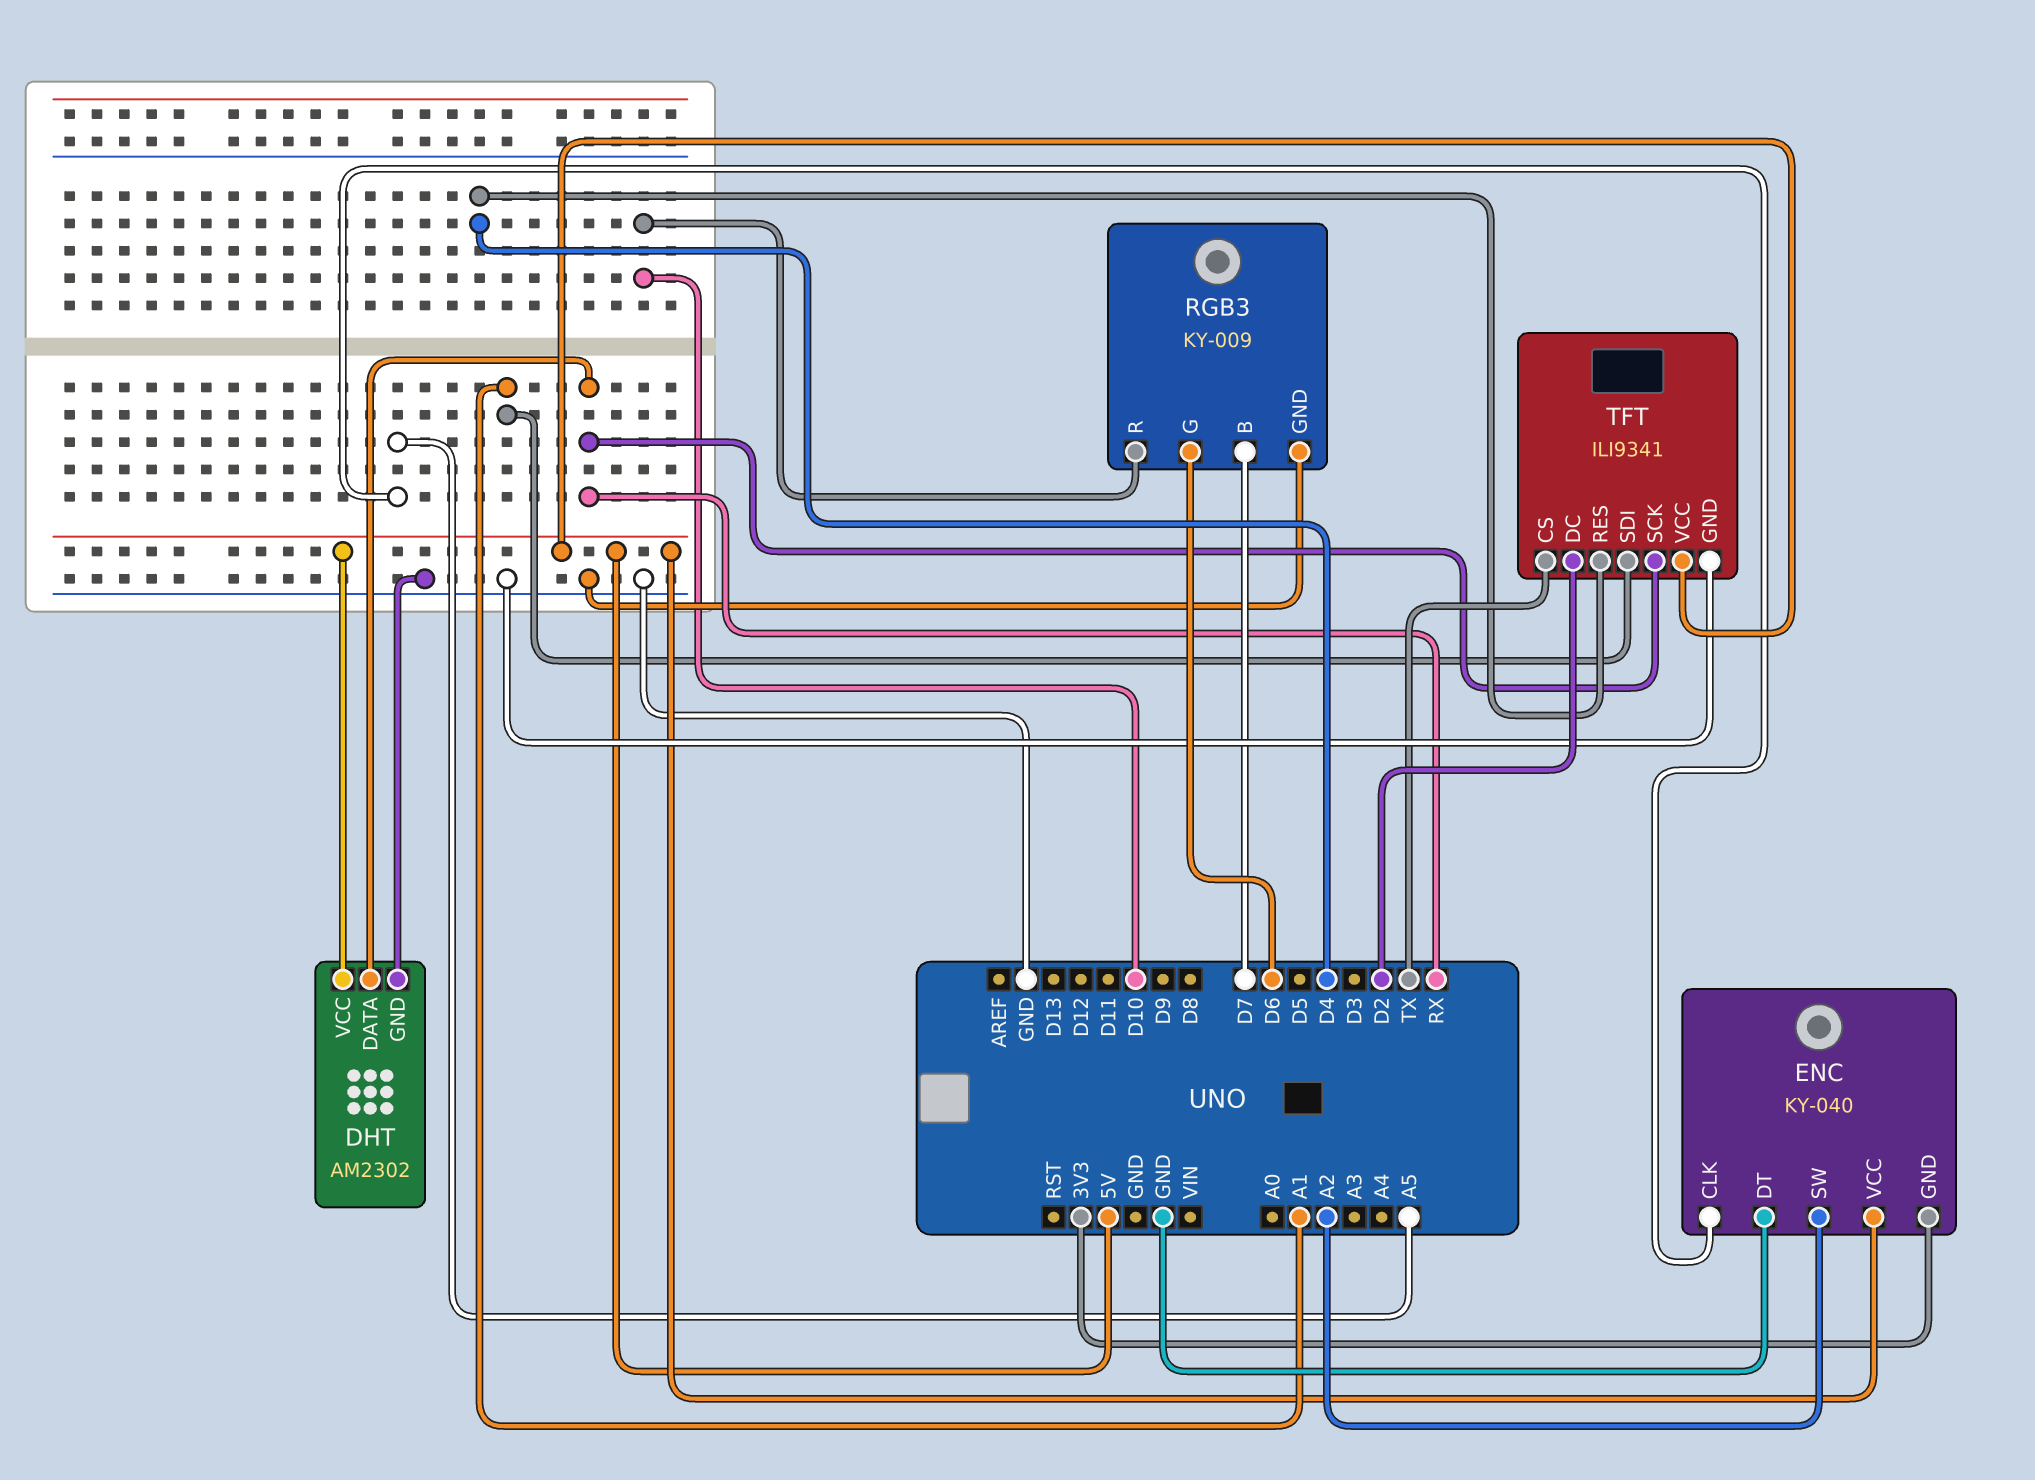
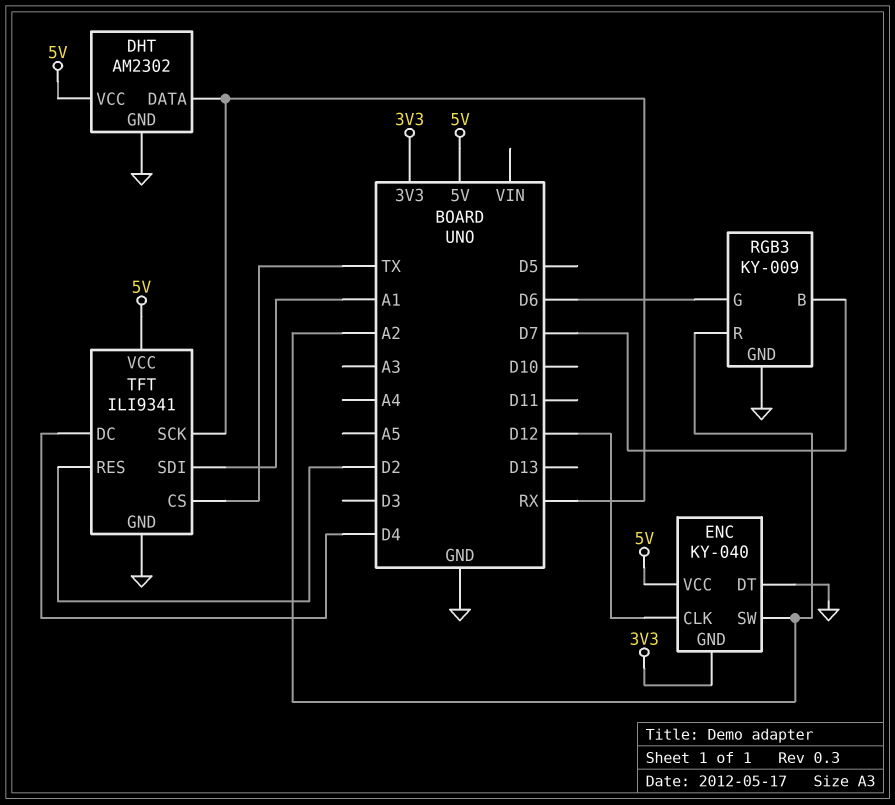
ENC pin CLK: A5 -> D12
RGB3 pin R: D10 -> A2
TFT pin DC: D2 -> D4
TFT pin RES: D4 -> D2

